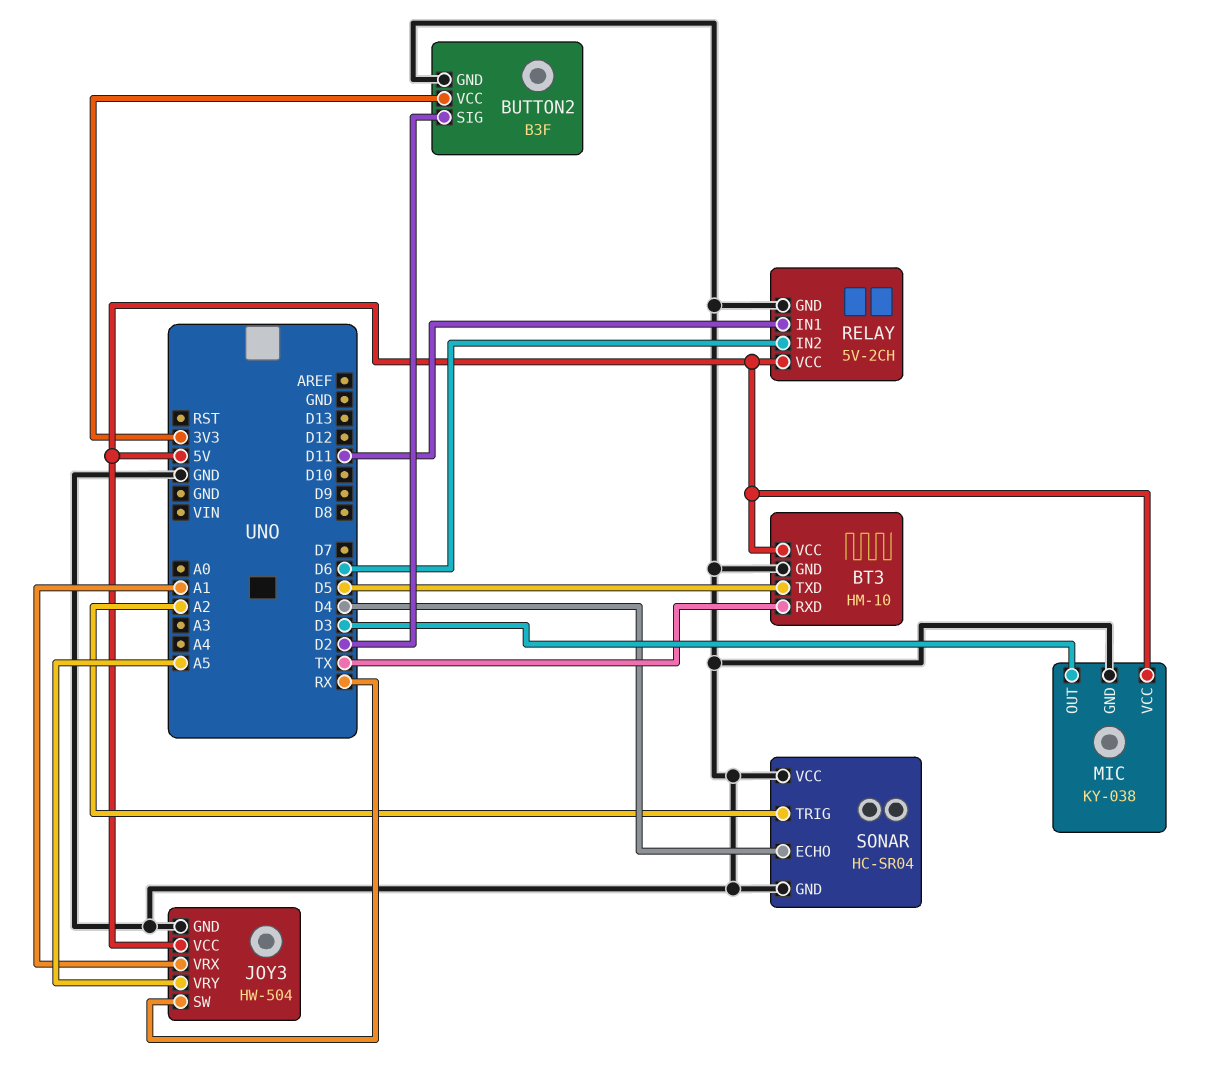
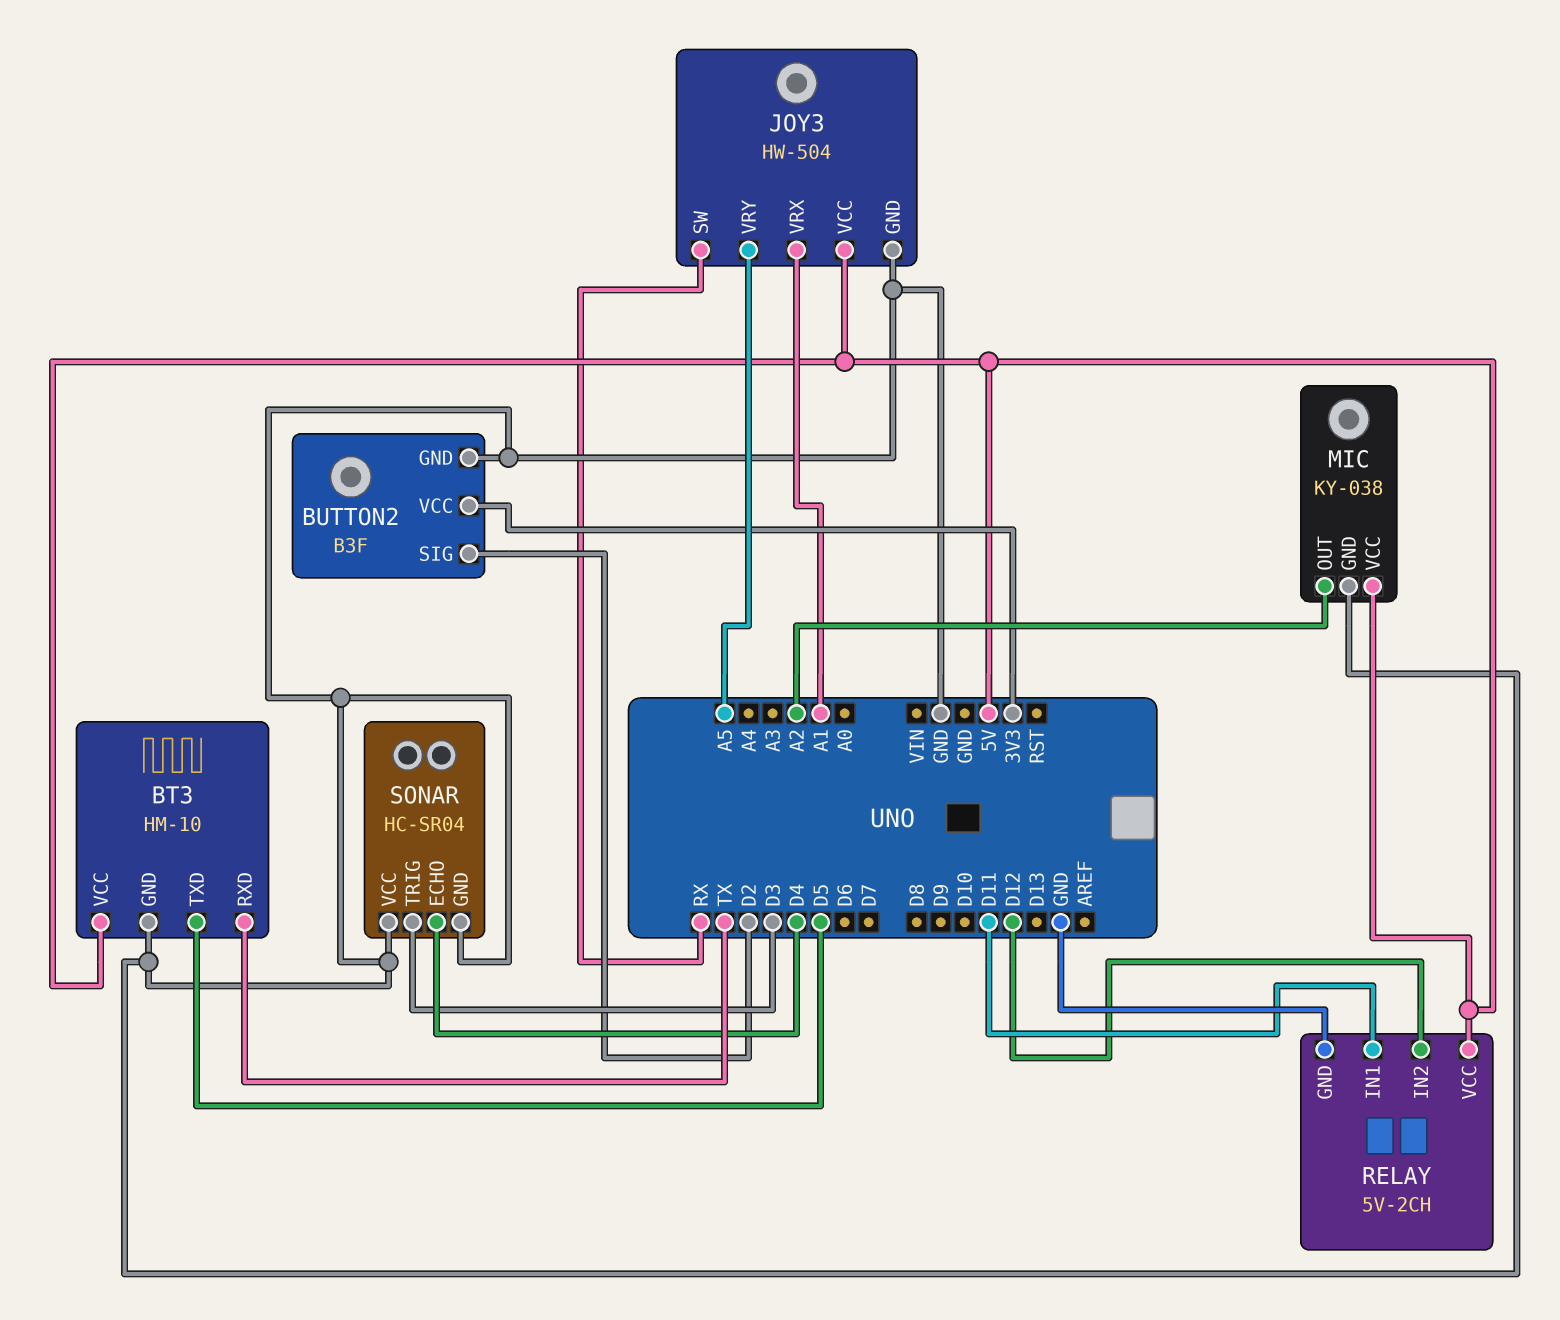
MIC pin OUT: D3 -> A2
RELAY pin IN2: D6 -> D12
SONAR pin TRIG: A2 -> D3

